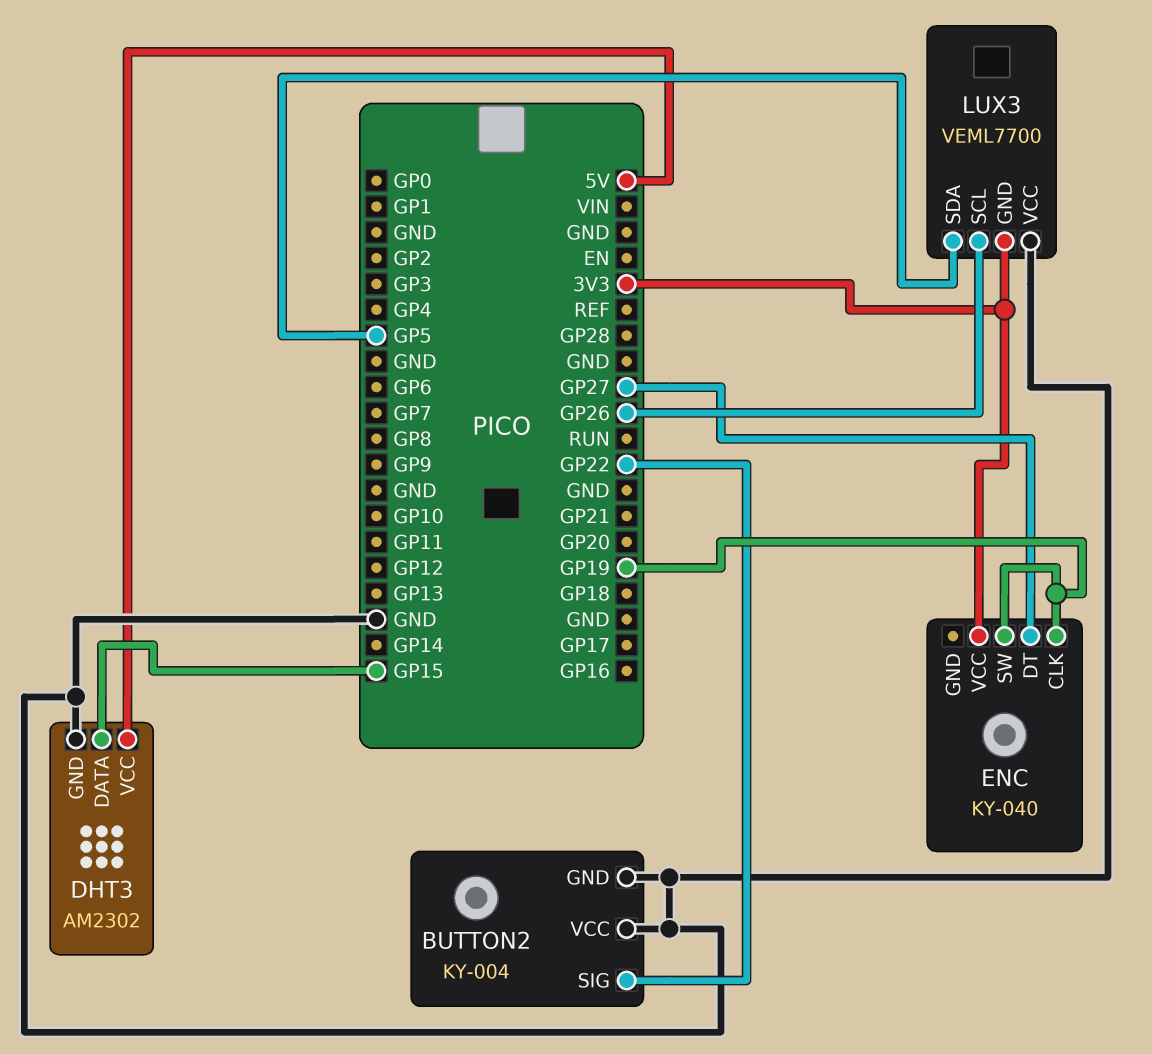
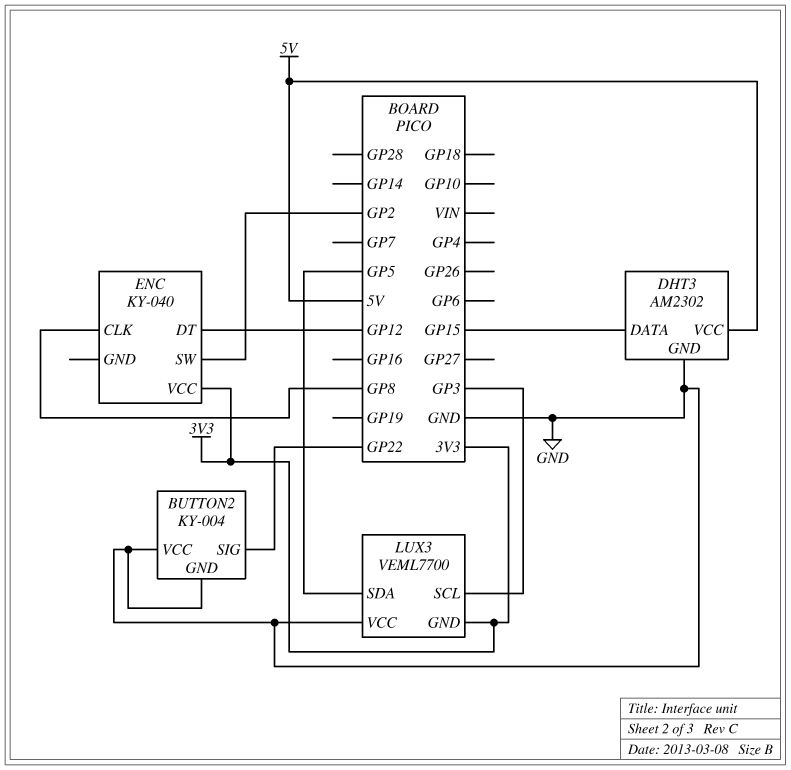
ENC pin CLK: GP19 -> GP8
ENC pin DT: GP27 -> GP12
ENC pin SW: GP19 -> GP2
LUX3 pin SCL: GP26 -> GP3

